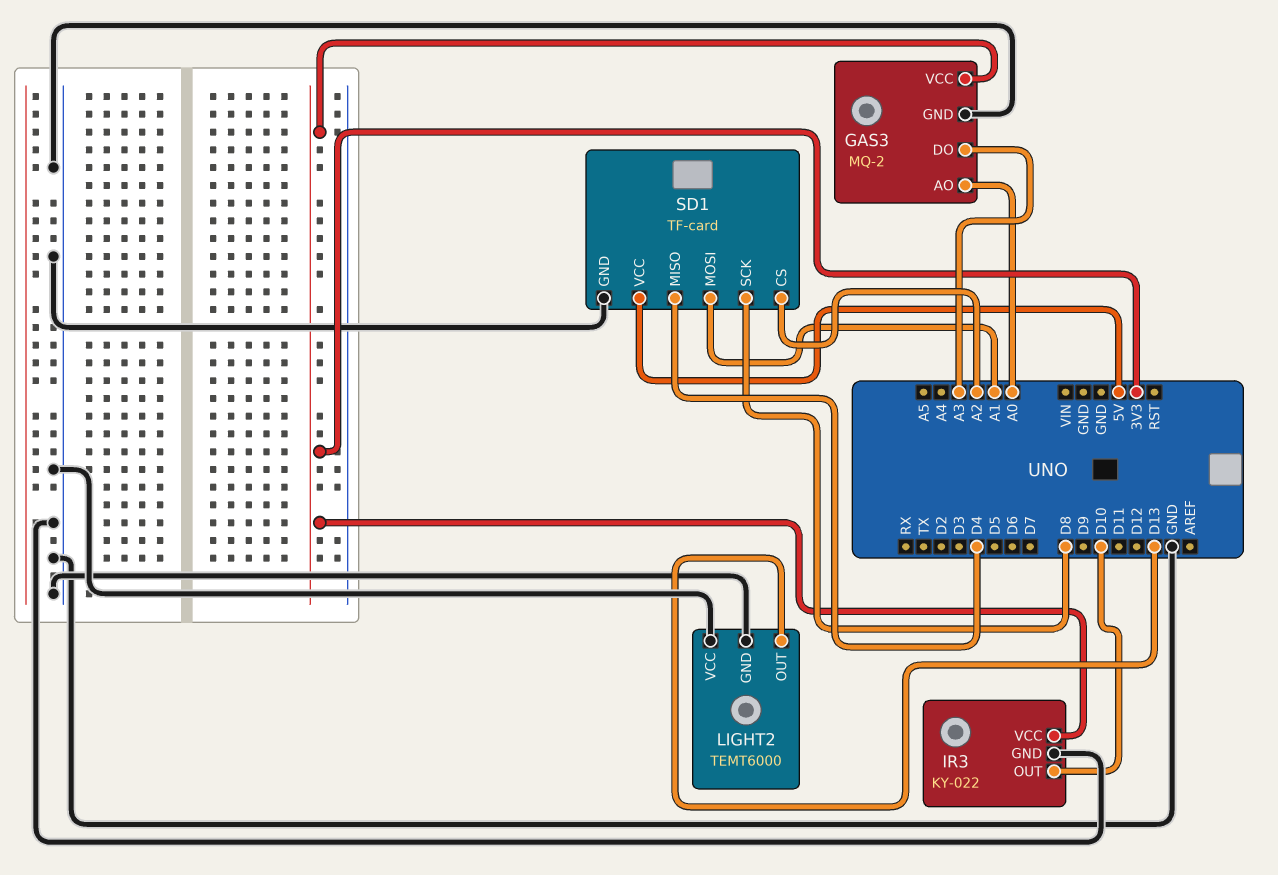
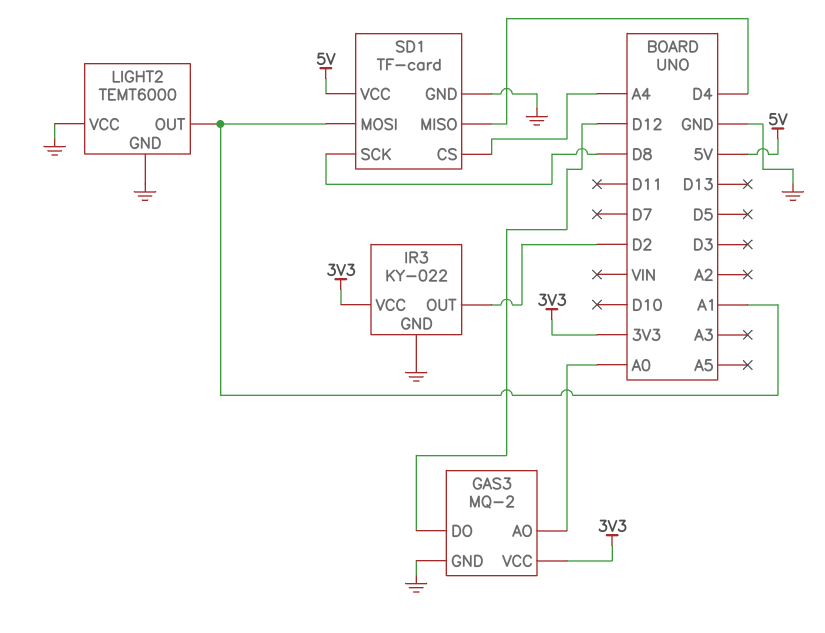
GAS3 pin DO: A3 -> D12
IR3 pin OUT: D10 -> D2
LIGHT2 pin OUT: D13 -> A1
SD1 pin CS: A2 -> A4

